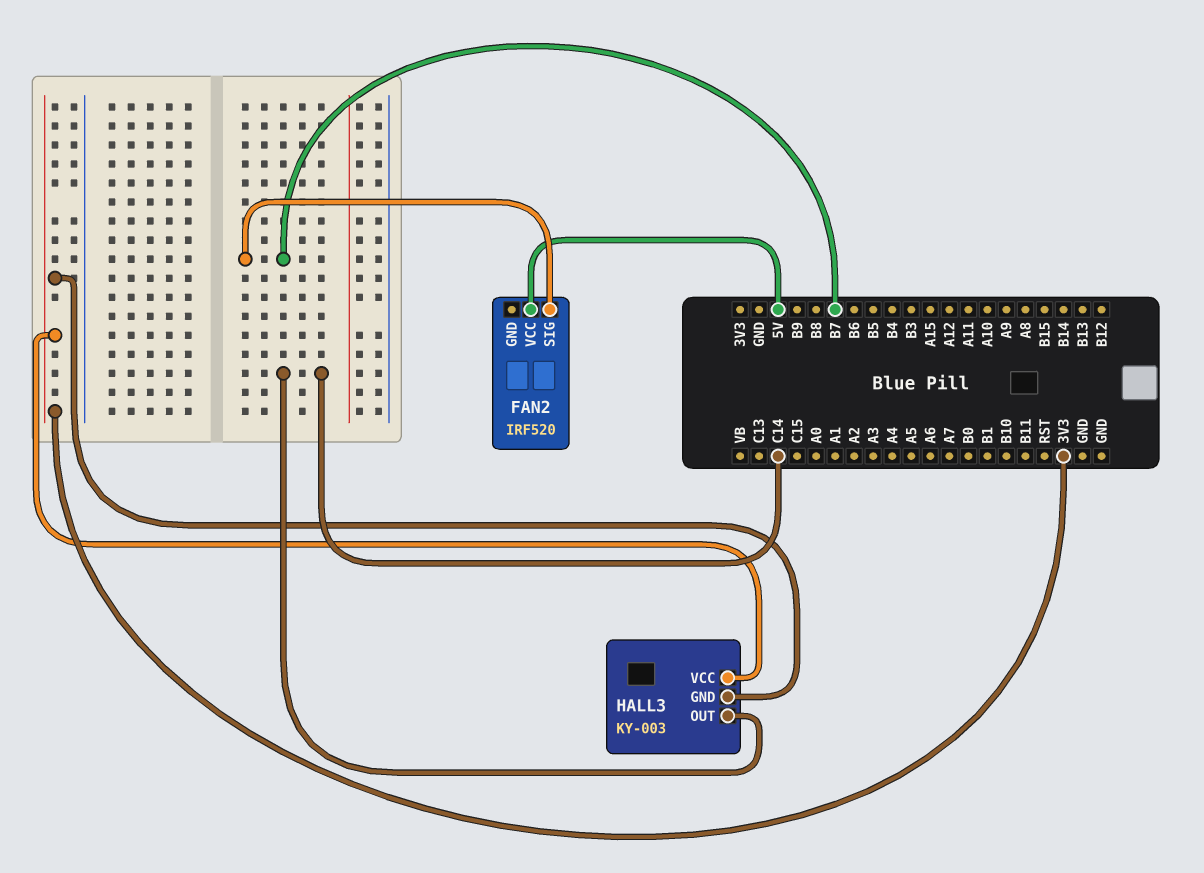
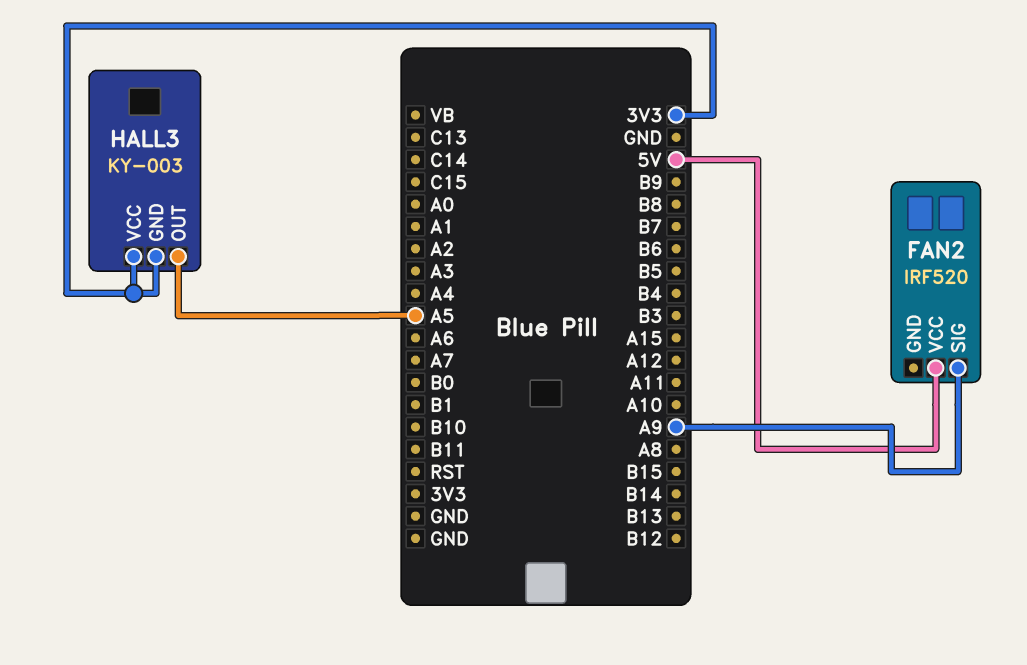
FAN2 pin SIG: B7 -> A9
HALL3 pin OUT: C14 -> A5

